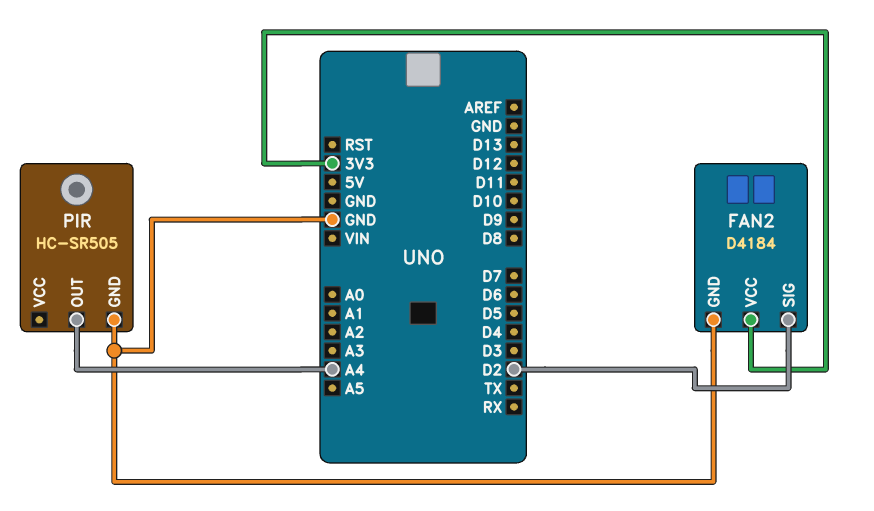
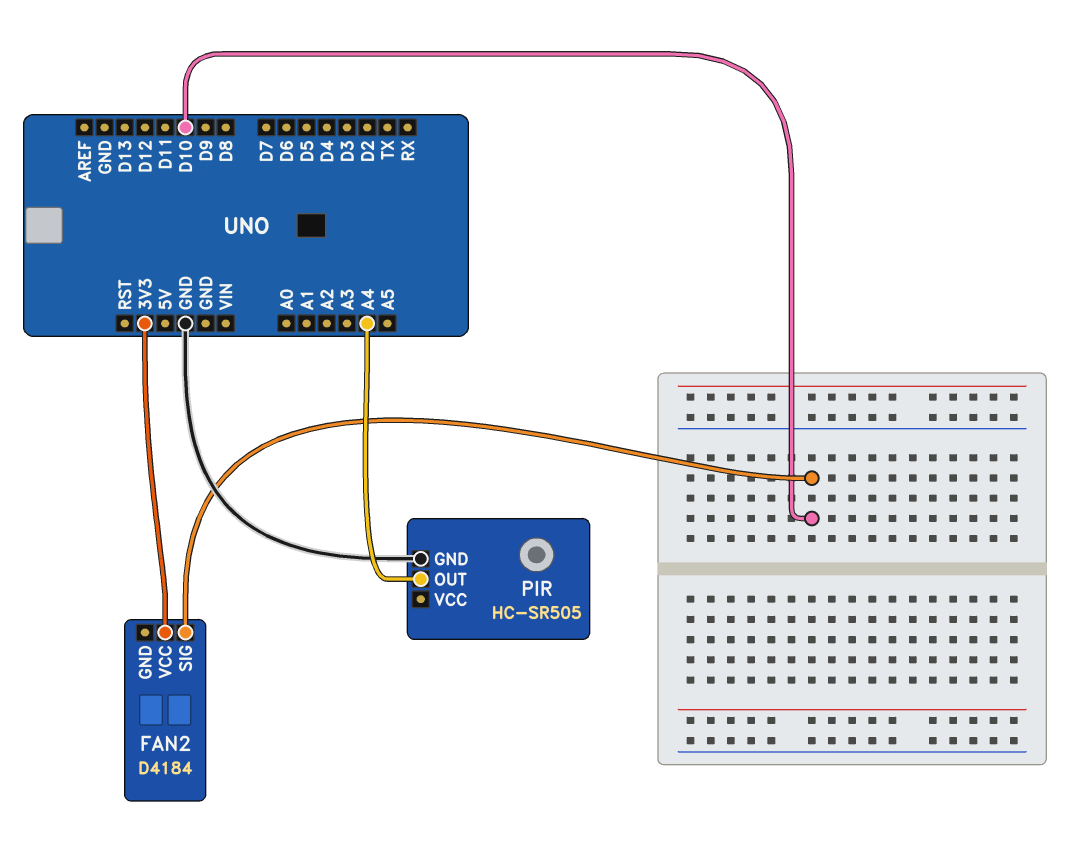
FAN2 pin GND: GND -> none
FAN2 pin SIG: D2 -> D10

